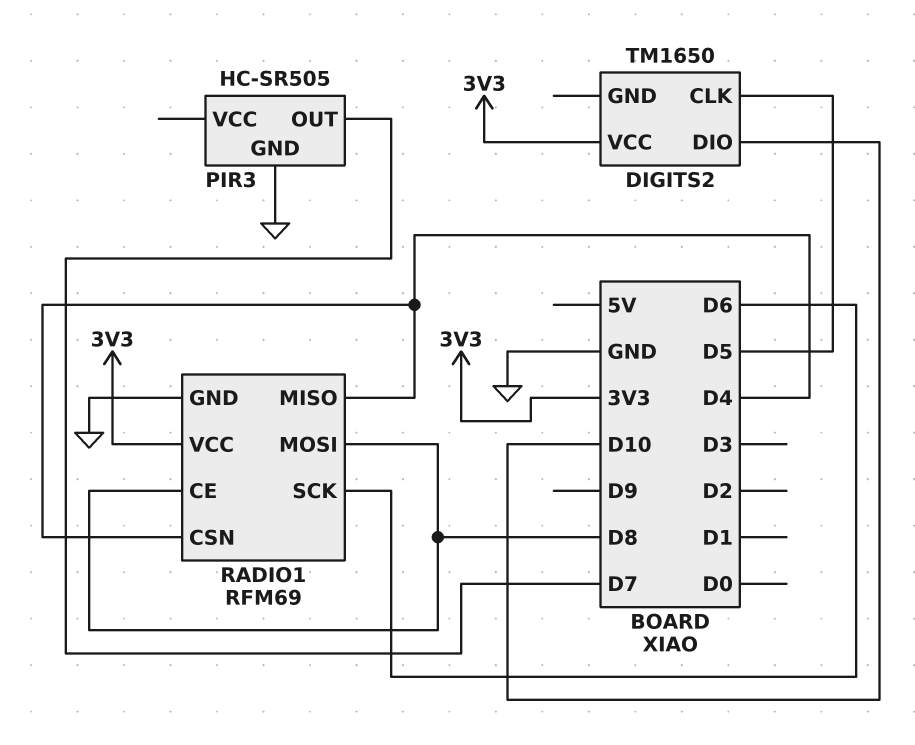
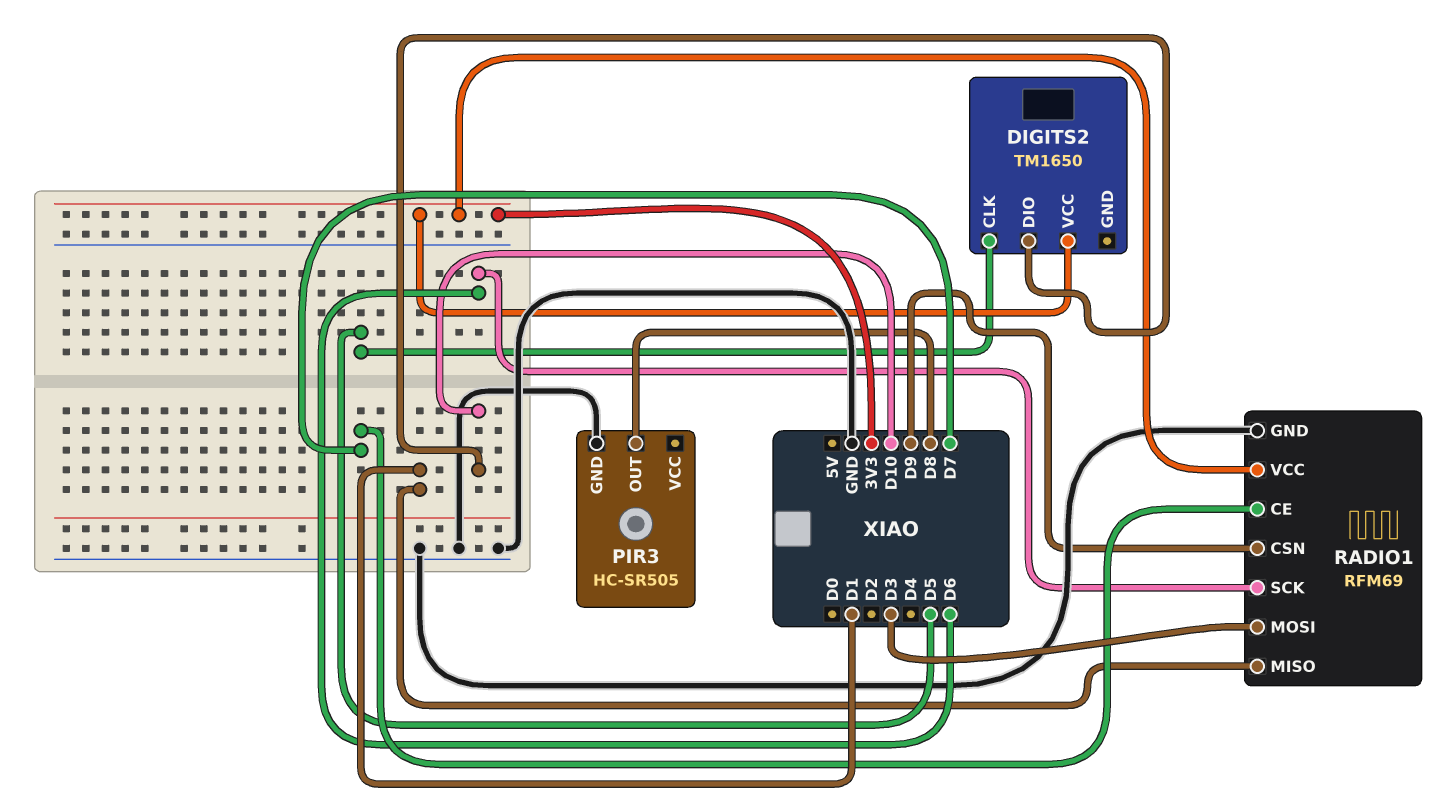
PIR3 pin OUT: D7 -> D8
RADIO1 pin CE: D8 -> D7
RADIO1 pin CSN: D4 -> D9
RADIO1 pin MISO: D4 -> D1
RADIO1 pin MOSI: D8 -> D3

